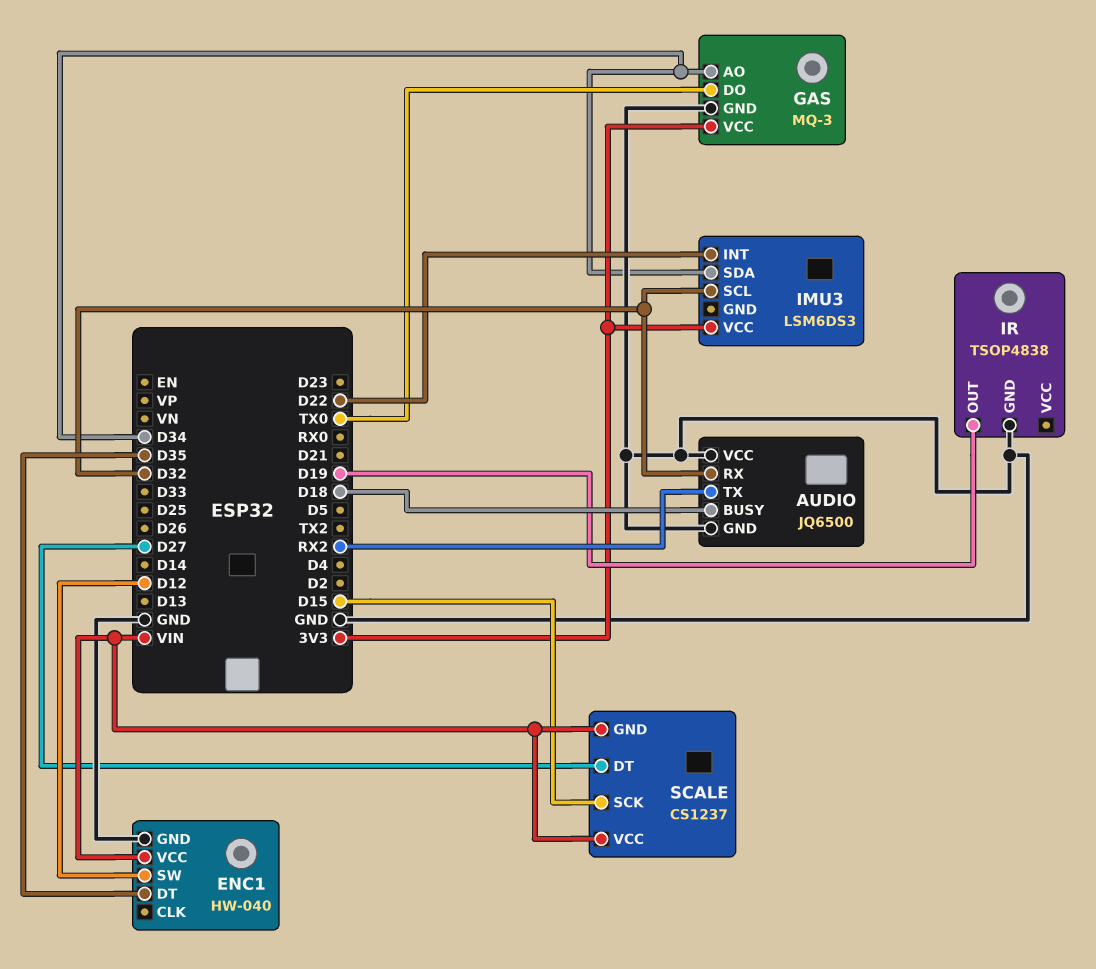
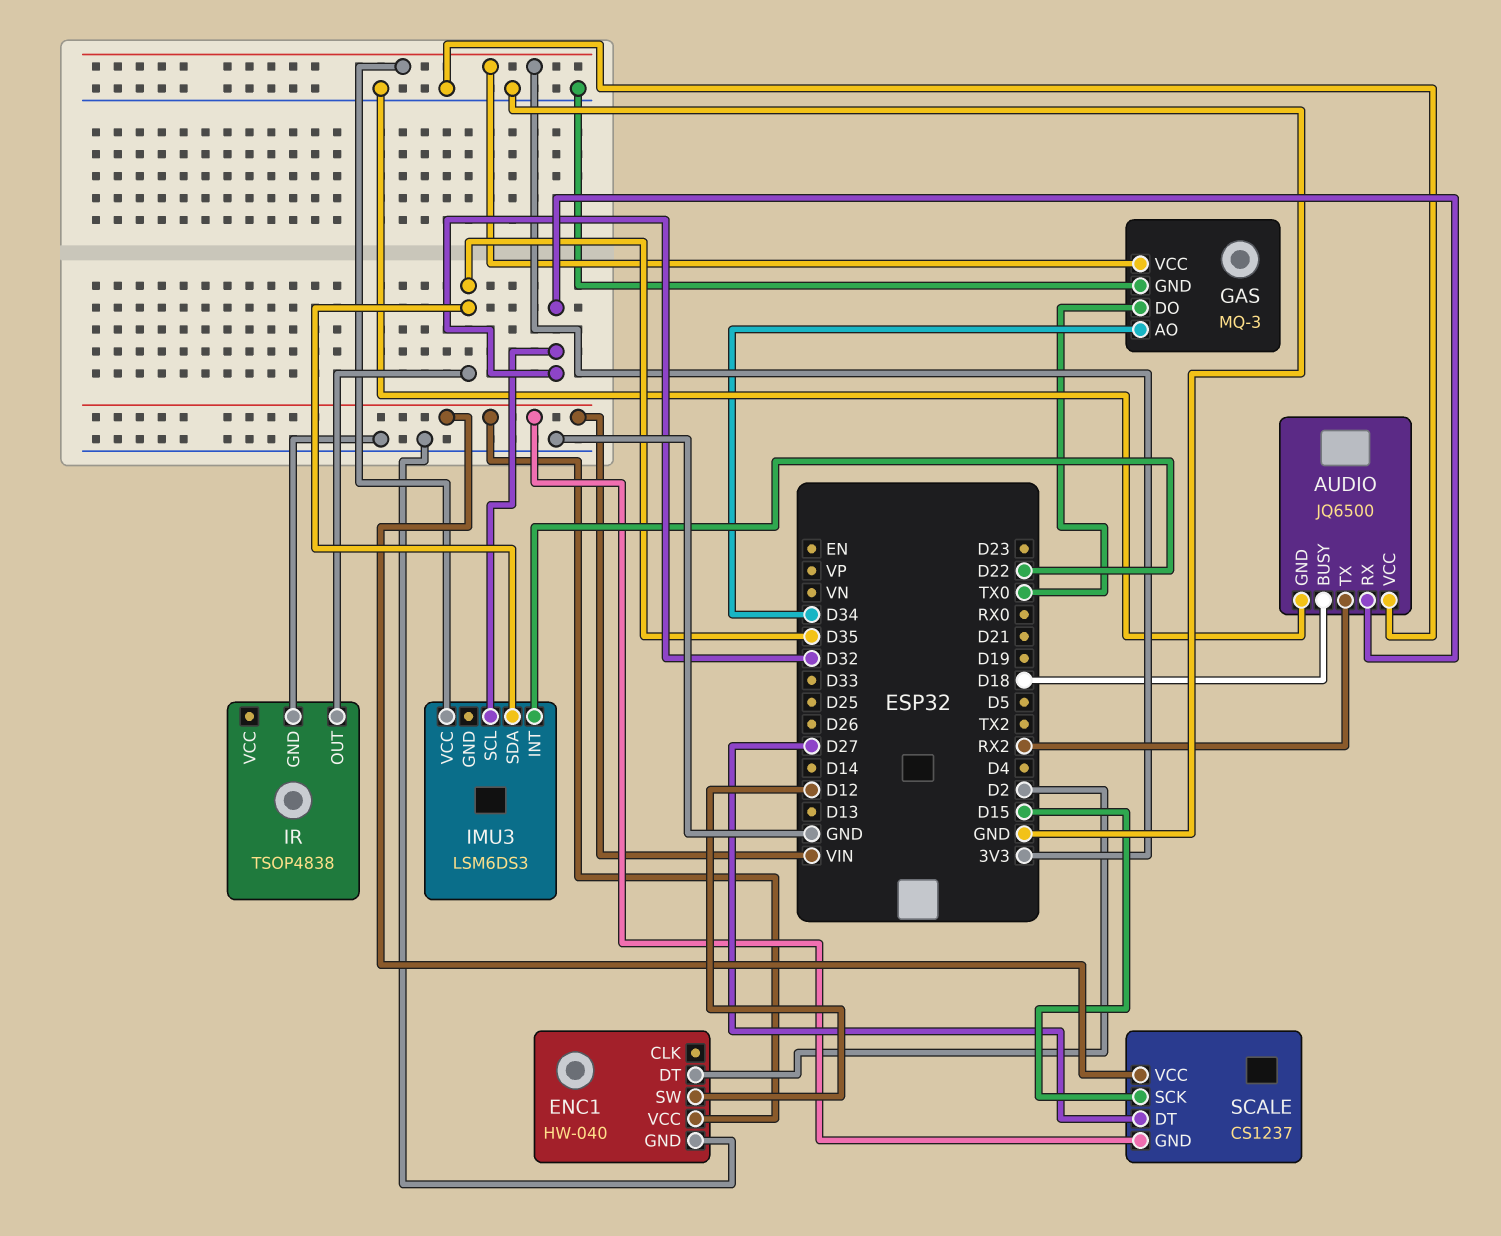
ENC1 pin DT: D35 -> D2
IMU3 pin SDA: D34 -> D35
IR pin OUT: D19 -> D35

